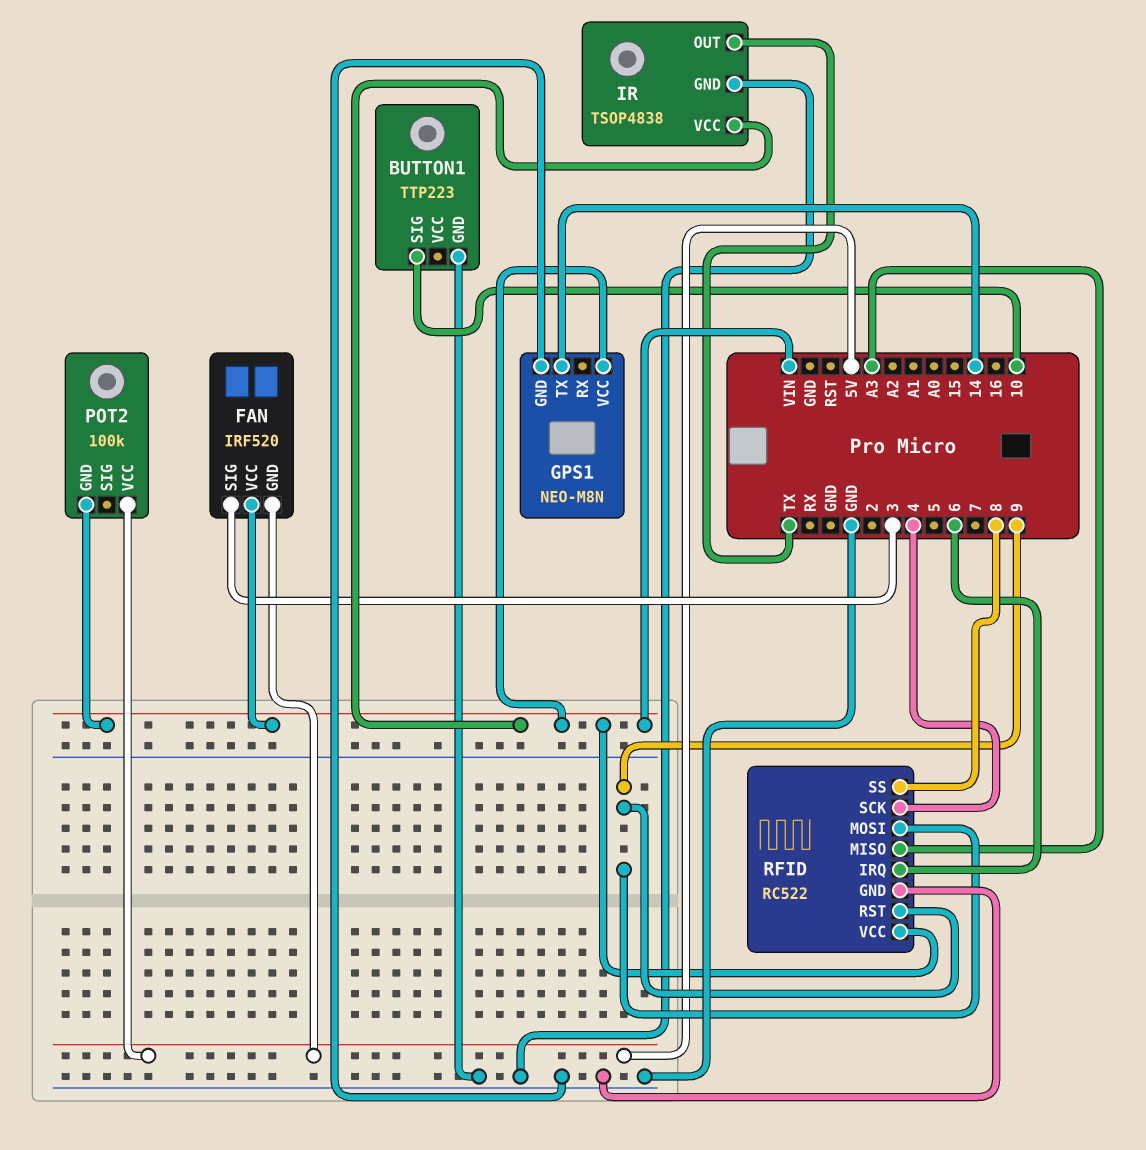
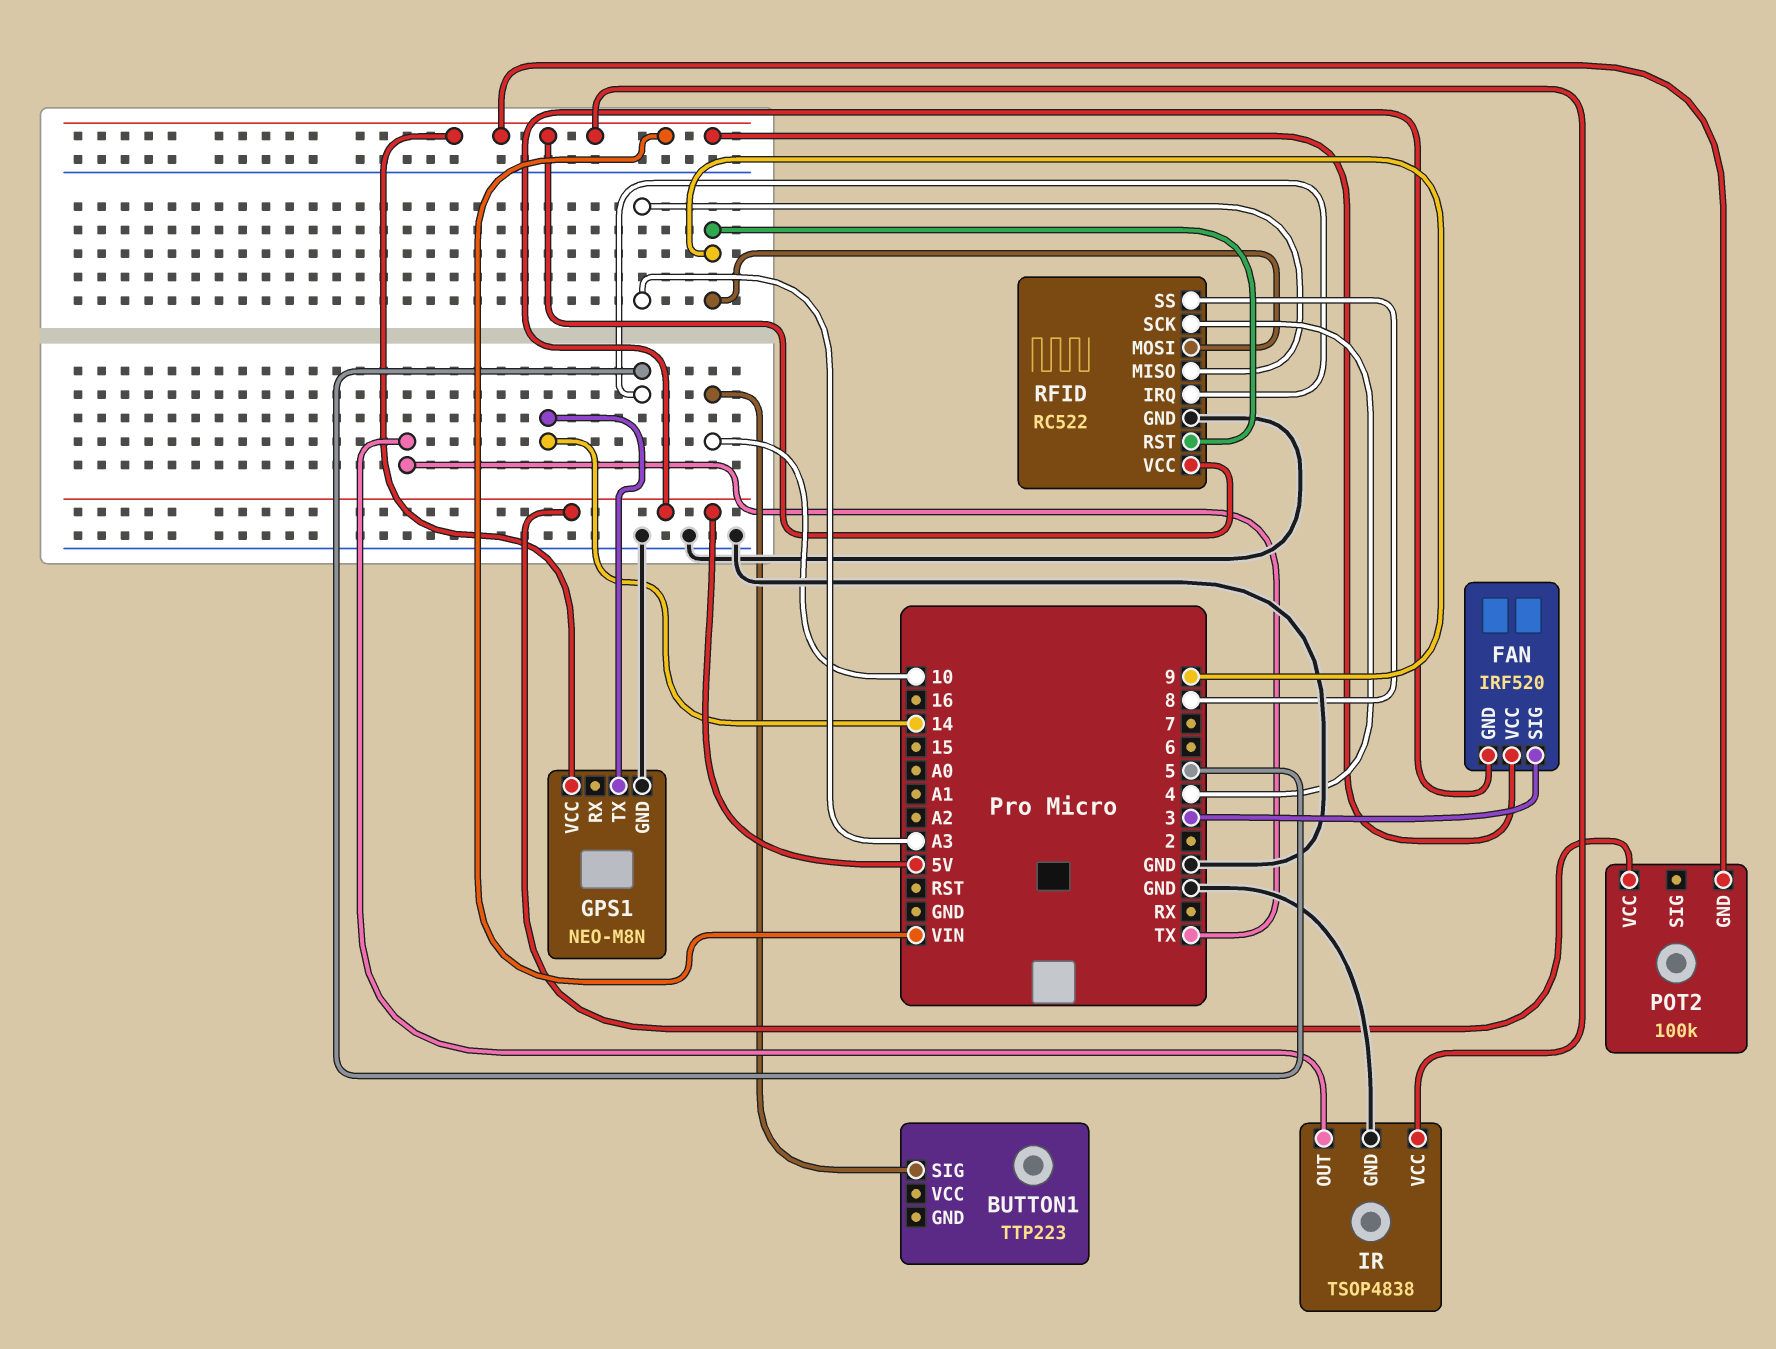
BUTTON1 pin GND: GND -> none
RFID pin IRQ: 6 -> 5

